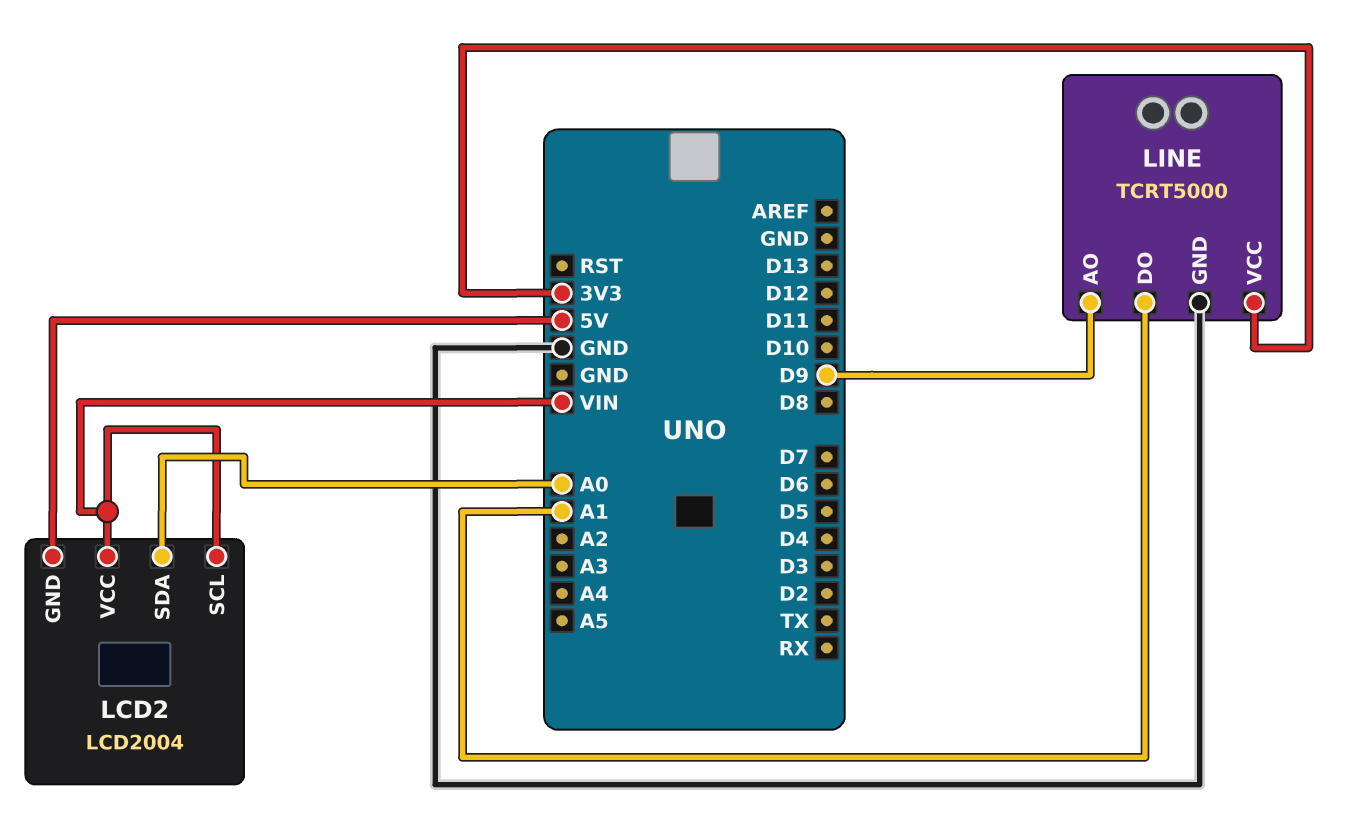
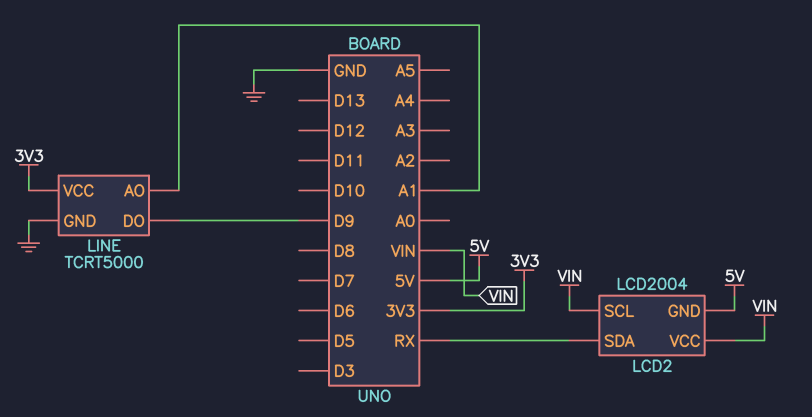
LCD2 pin SDA: A0 -> RX
LINE pin AO: D9 -> A1
LINE pin DO: A1 -> D9

